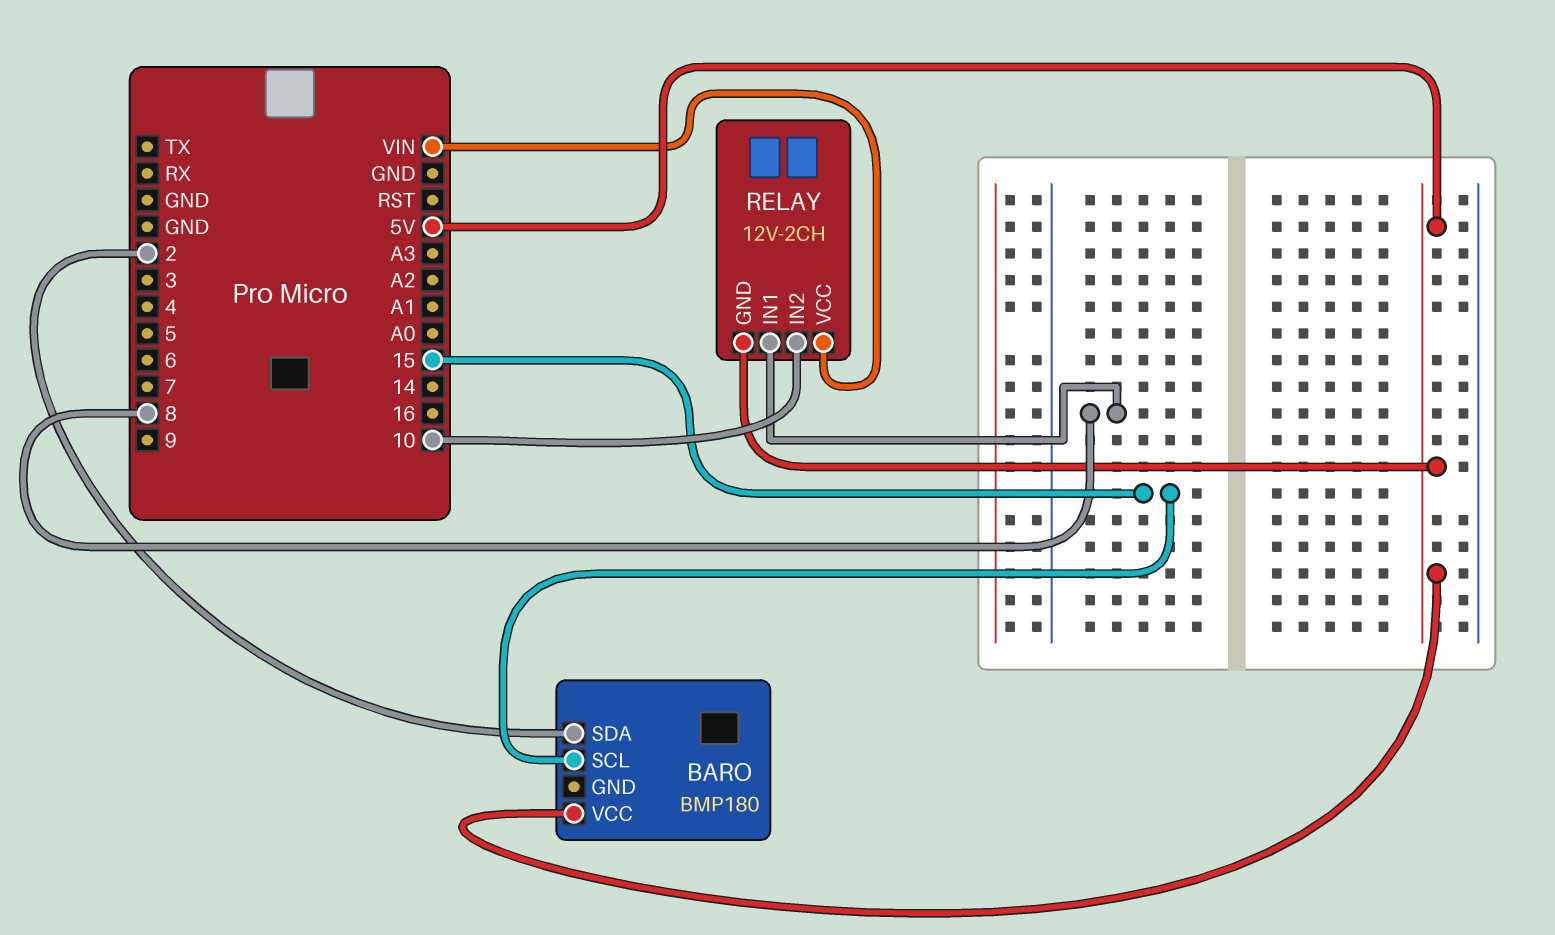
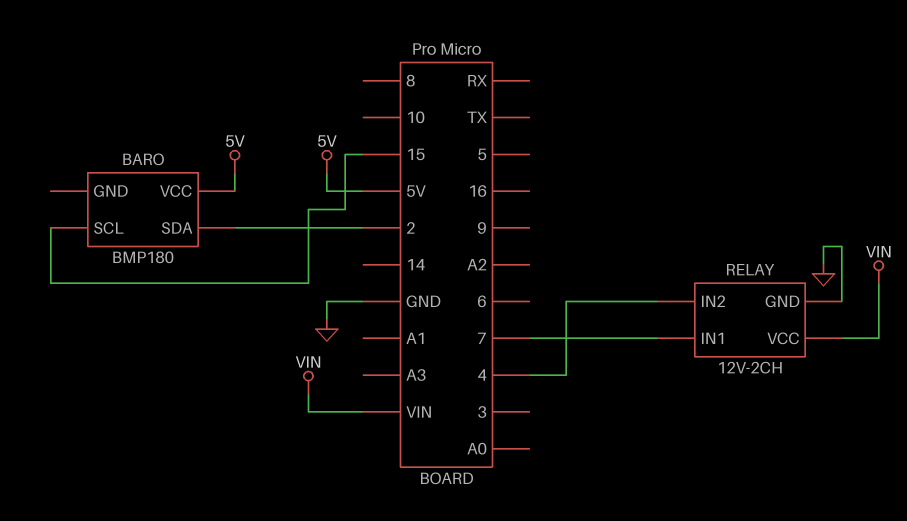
RELAY pin GND: 5V -> GND
RELAY pin IN1: 8 -> 7
RELAY pin IN2: 10 -> 4

